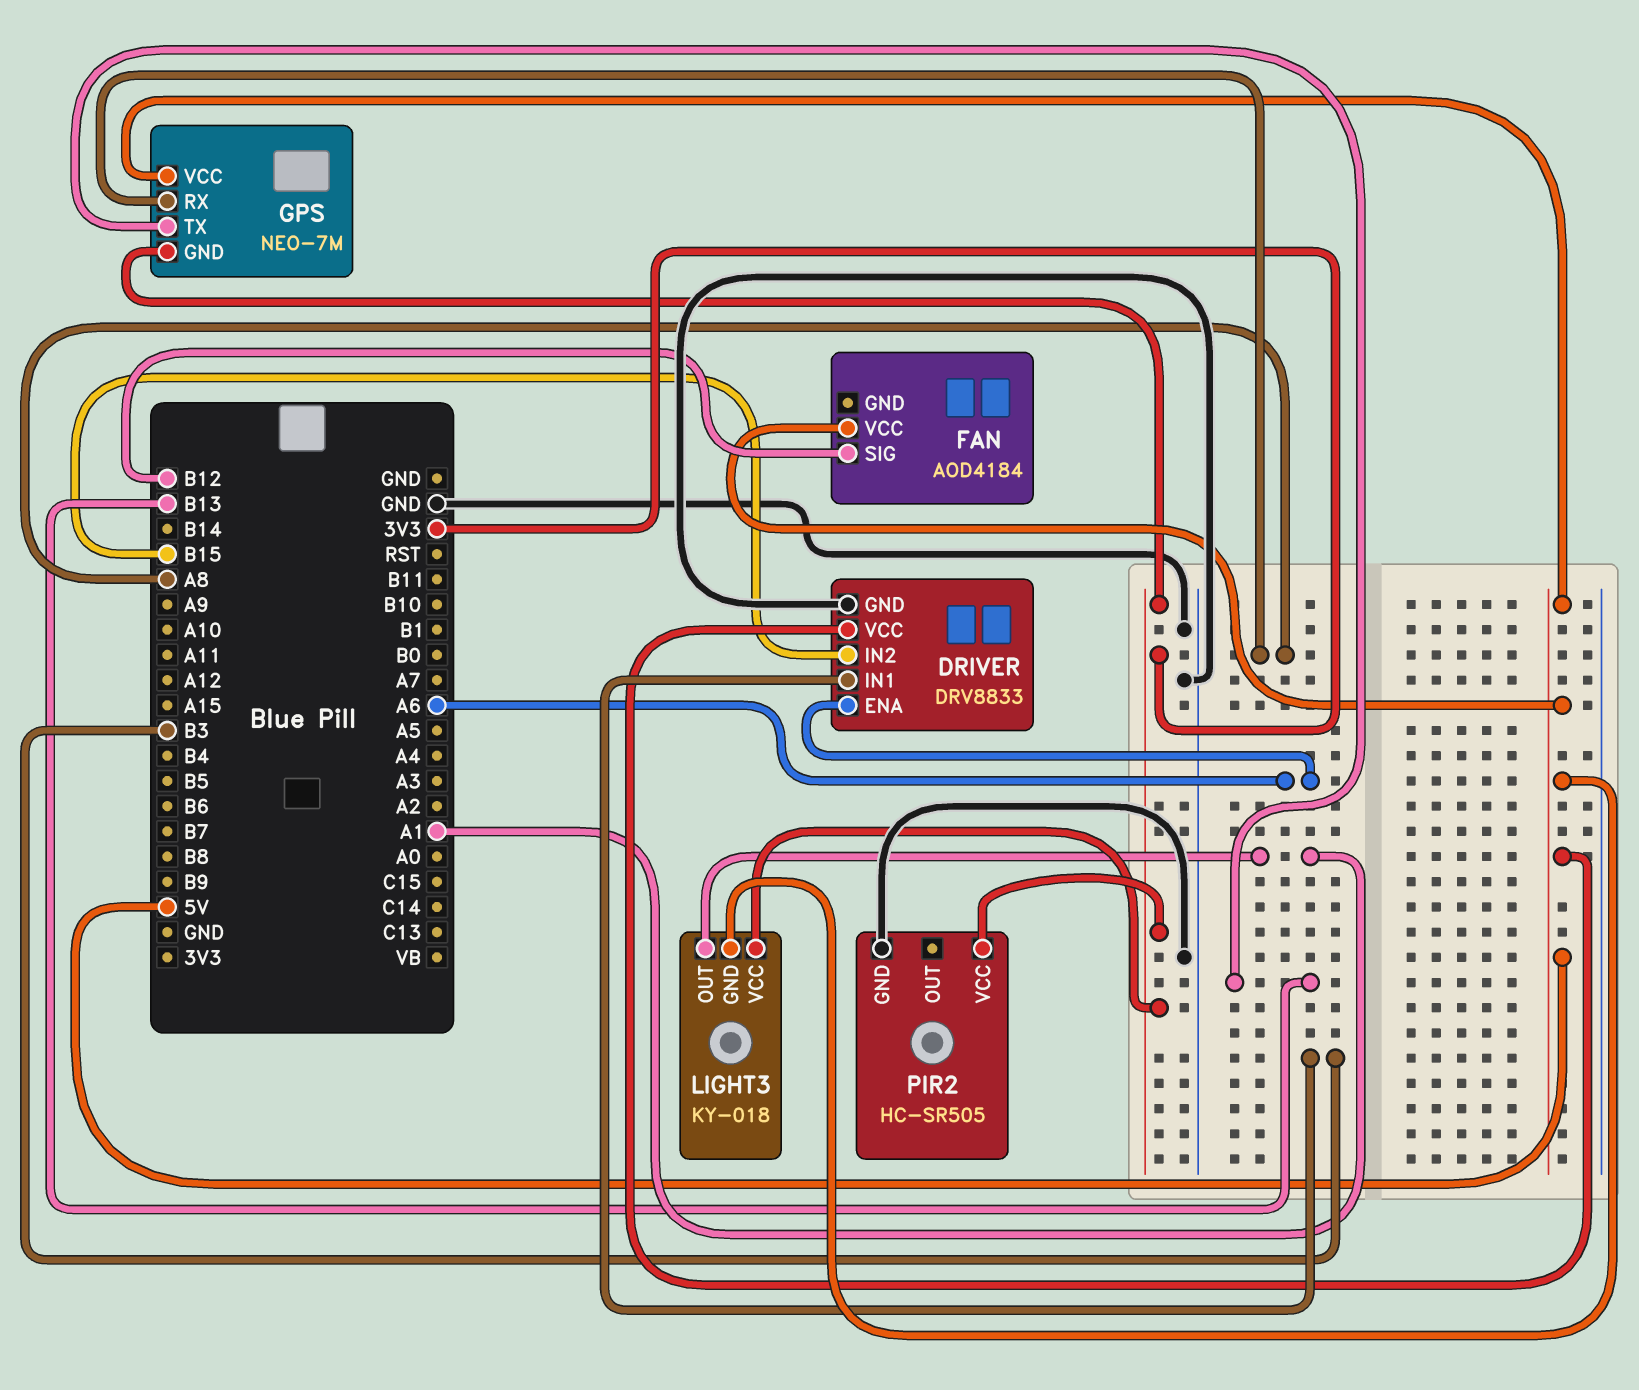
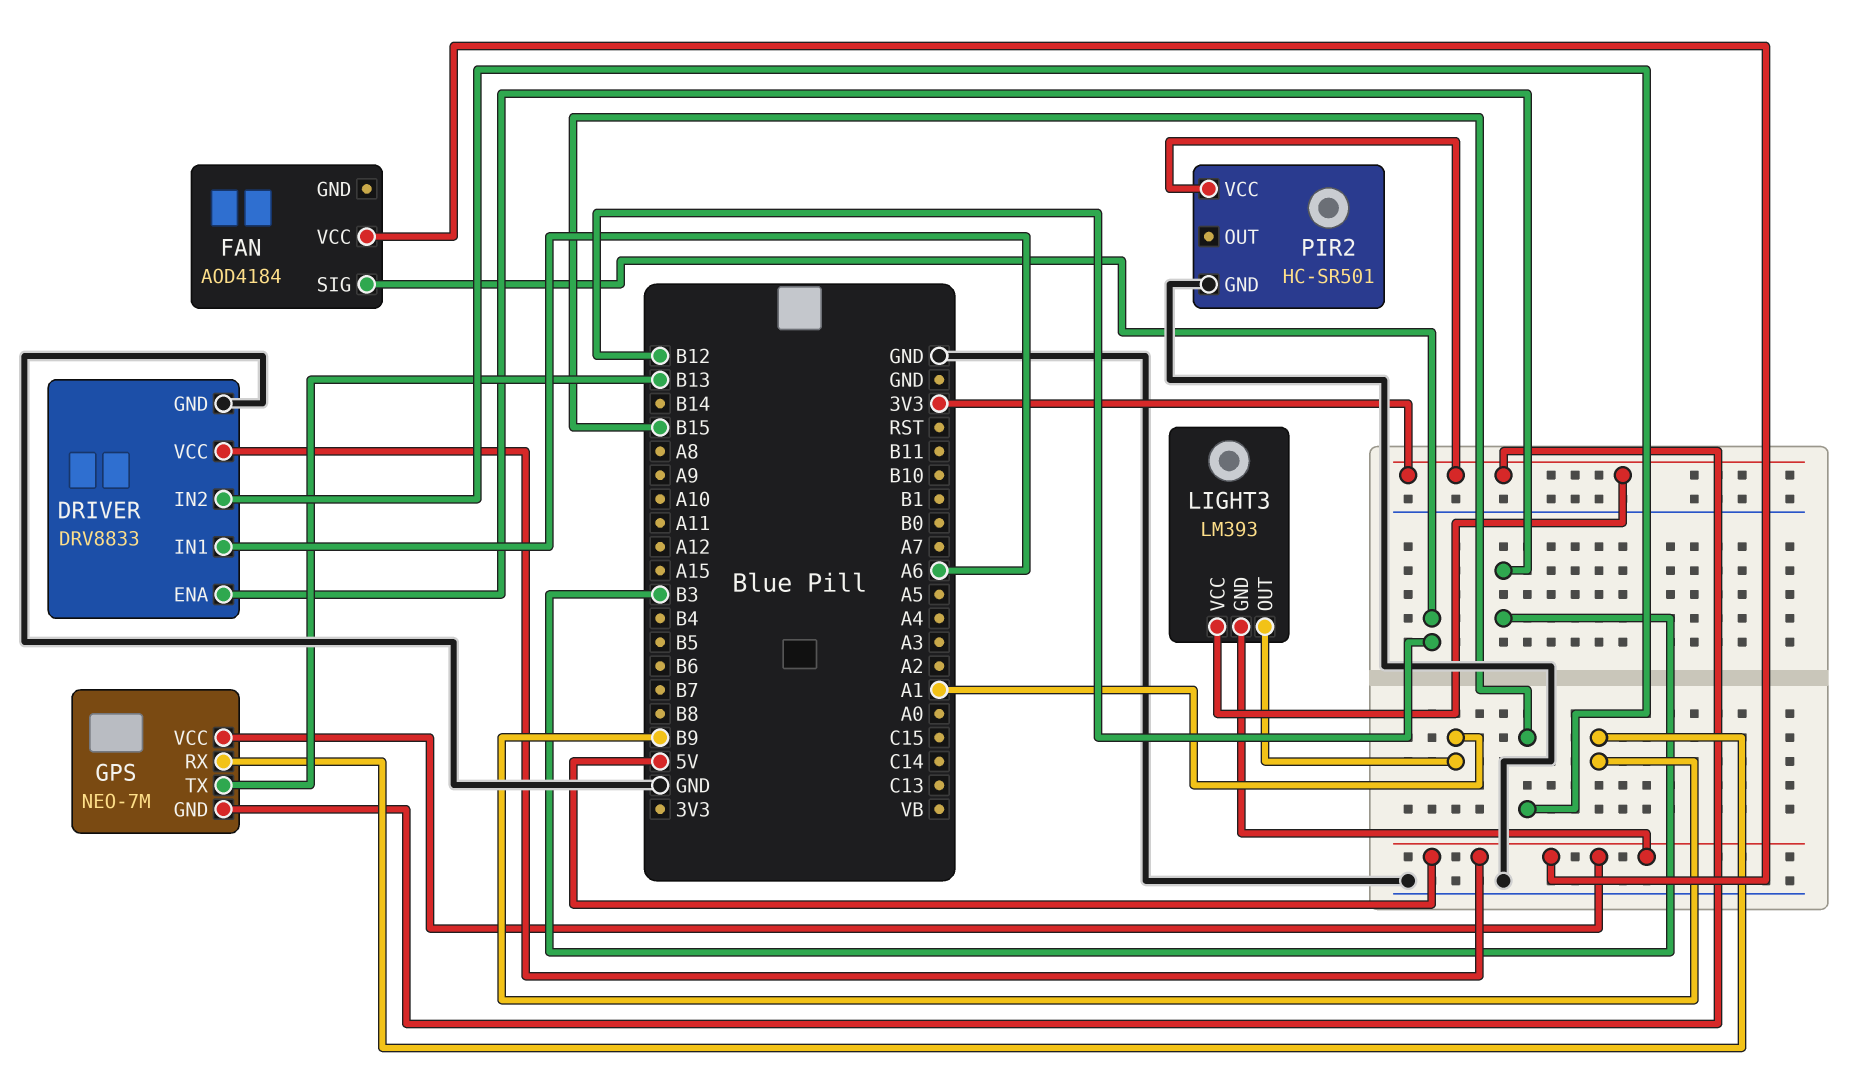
DRIVER pin ENA: A6 -> B3
DRIVER pin IN1: B3 -> A6
GPS pin RX: A8 -> B9
LIGHT3: KY-018 -> LM393
PIR2: HC-SR505 -> HC-SR501

